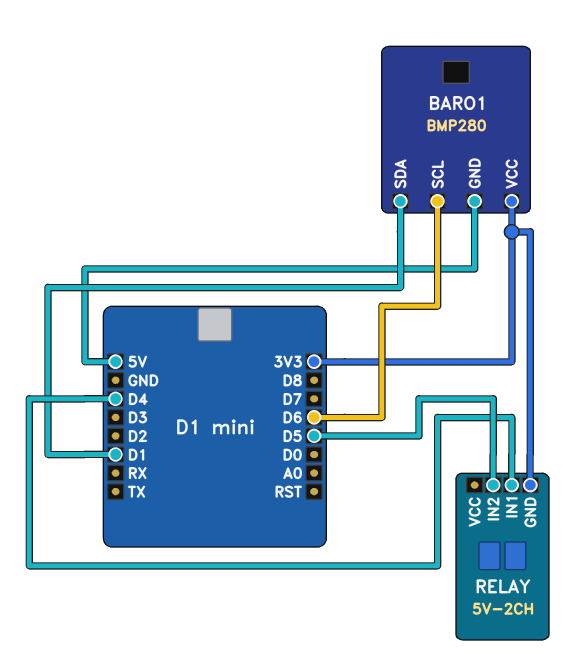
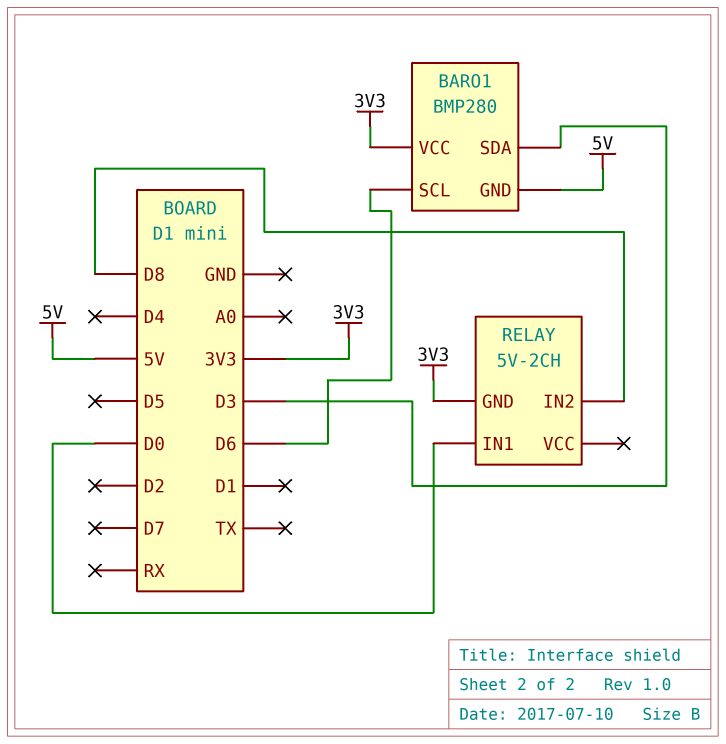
BARO1 pin SDA: D1 -> D3
RELAY pin IN1: D4 -> D0
RELAY pin IN2: D5 -> D8

